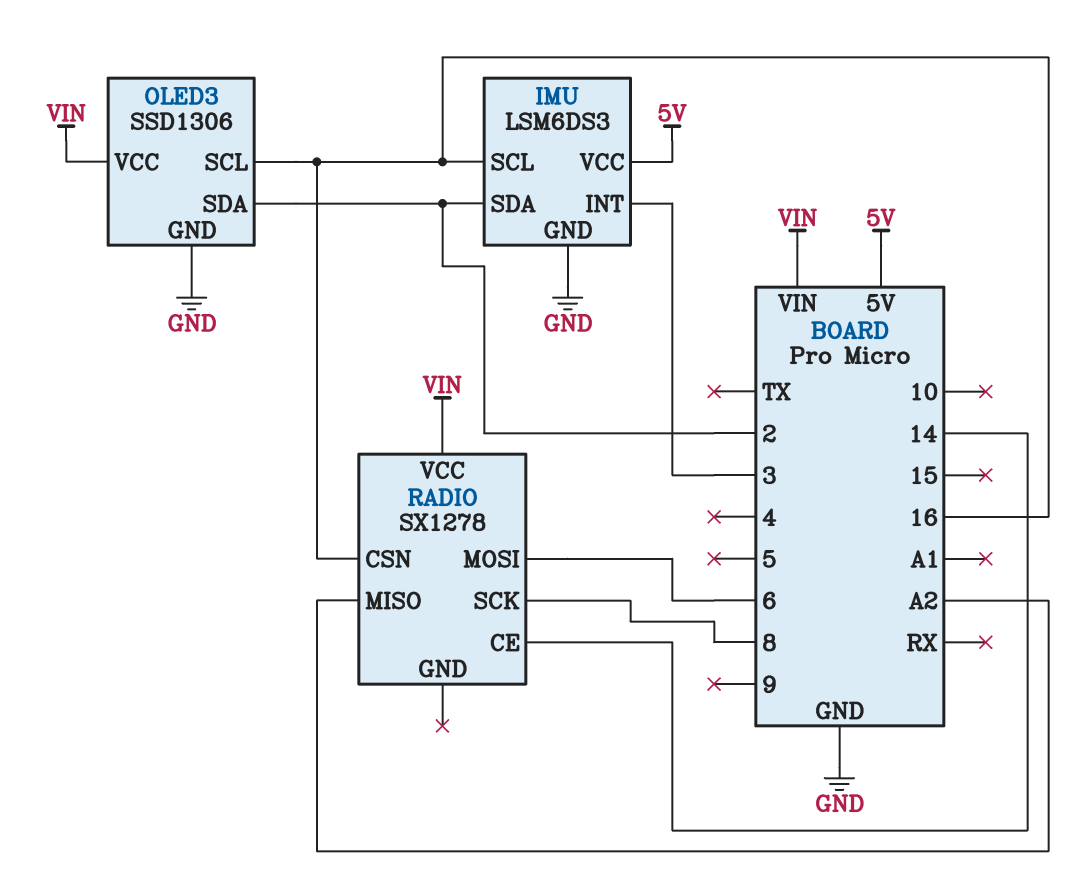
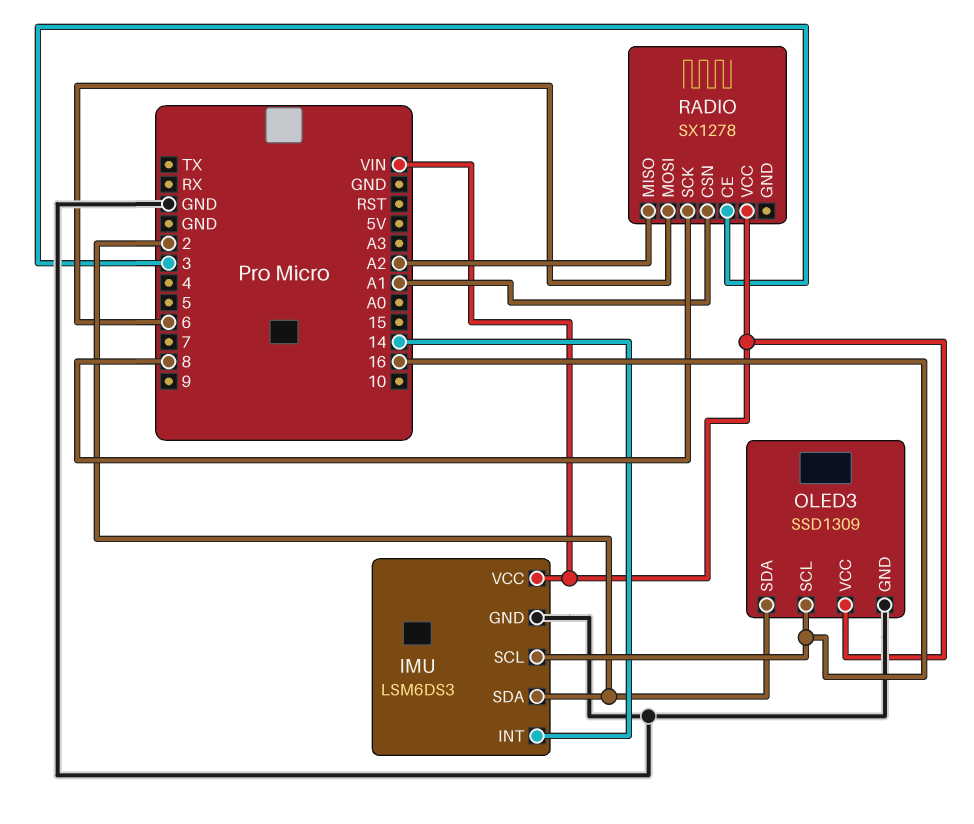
IMU pin INT: 3 -> 14
IMU pin VCC: 5V -> VIN
OLED3: SSD1306 -> SSD1309
RADIO pin CE: 14 -> 3
RADIO pin CSN: 16 -> A1

